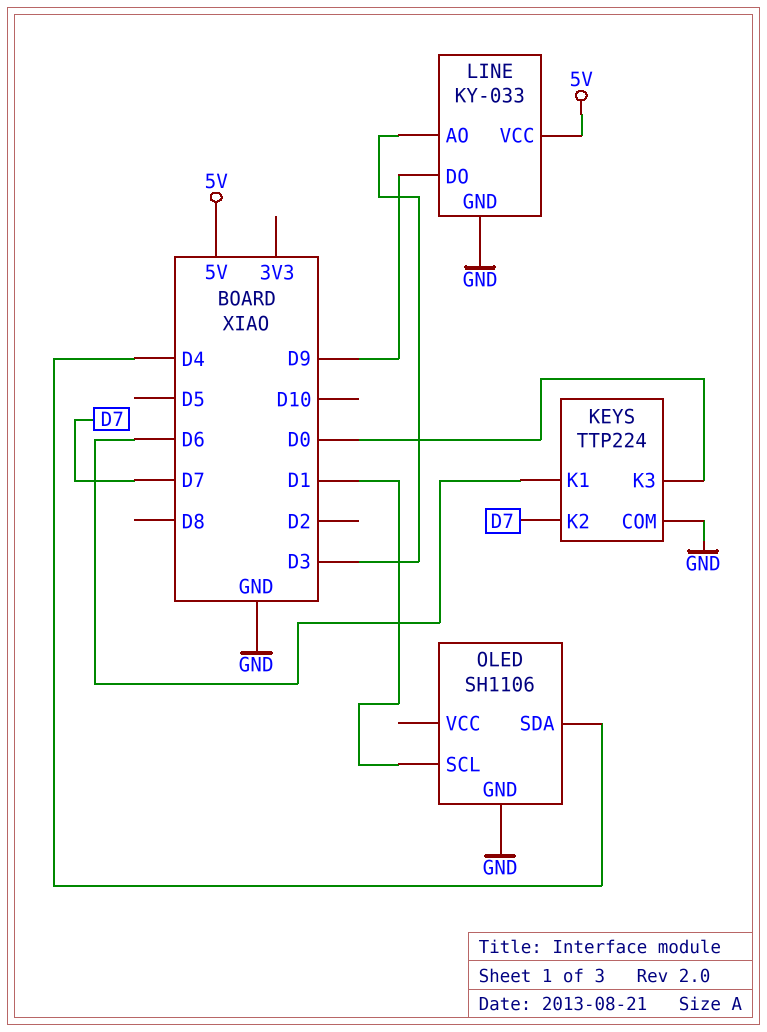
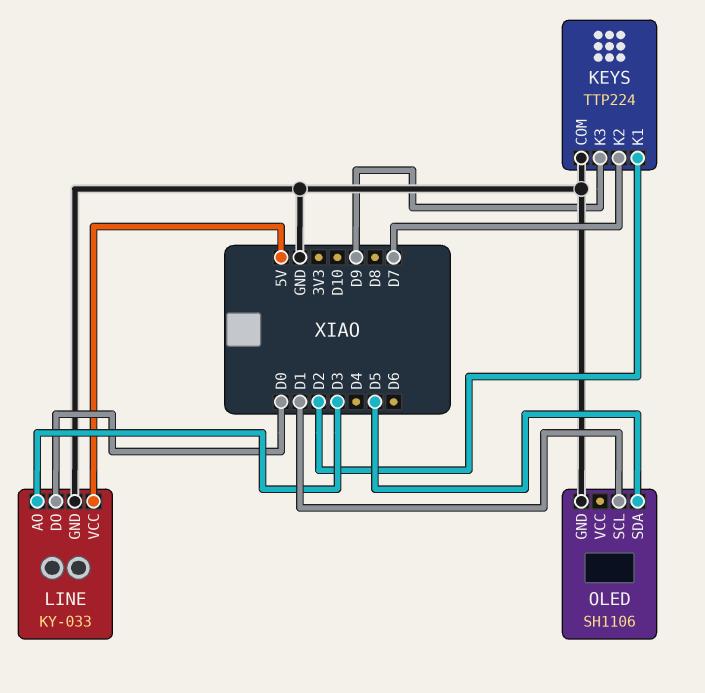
KEYS pin K1: D6 -> D2
KEYS pin K3: D0 -> D9
LINE pin DO: D9 -> D0
OLED pin SDA: D4 -> D5

